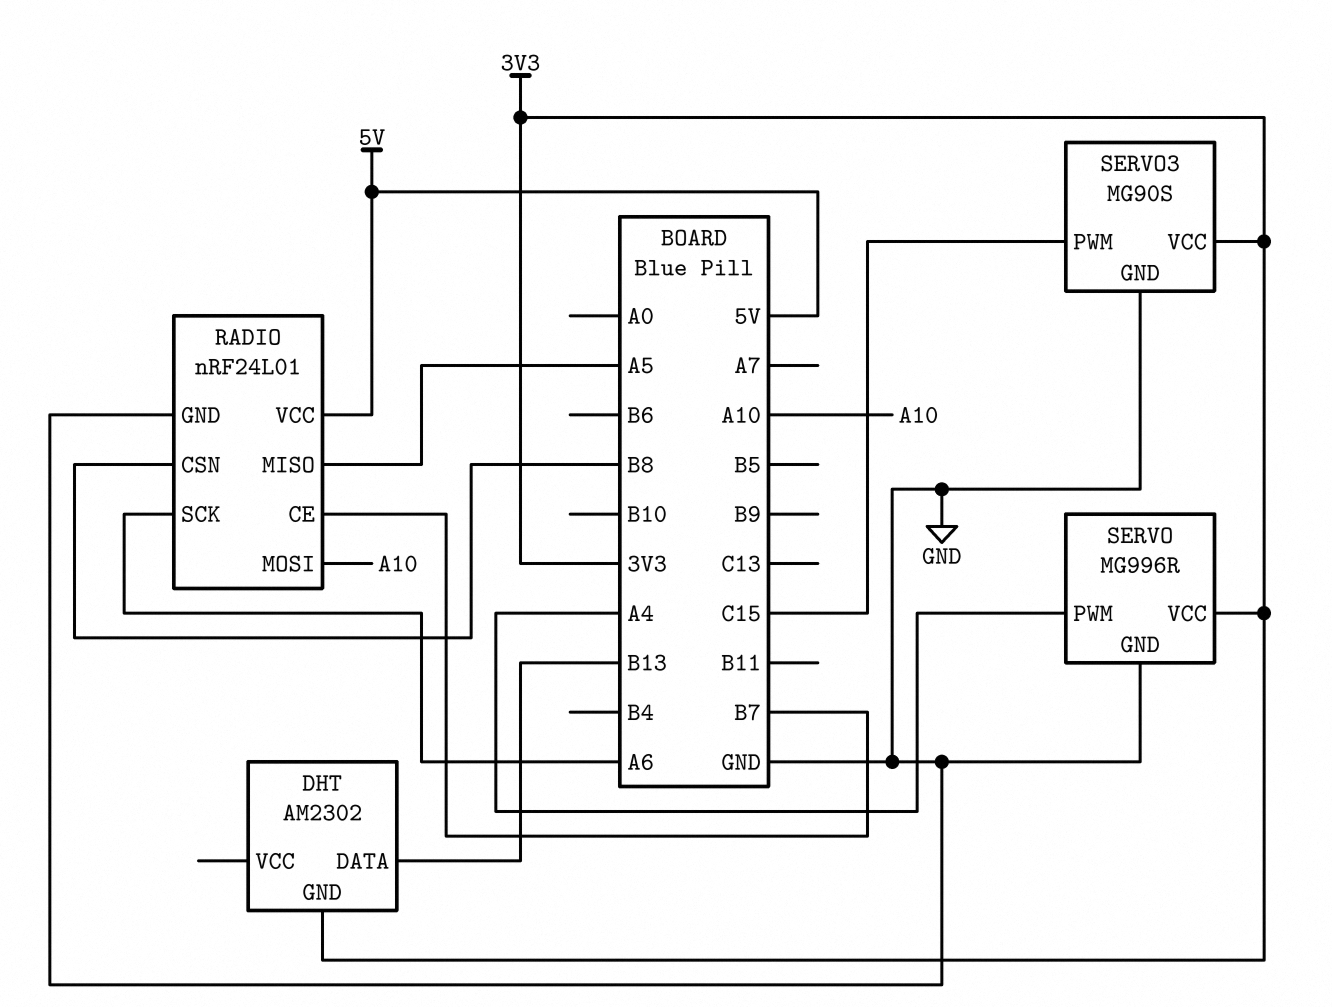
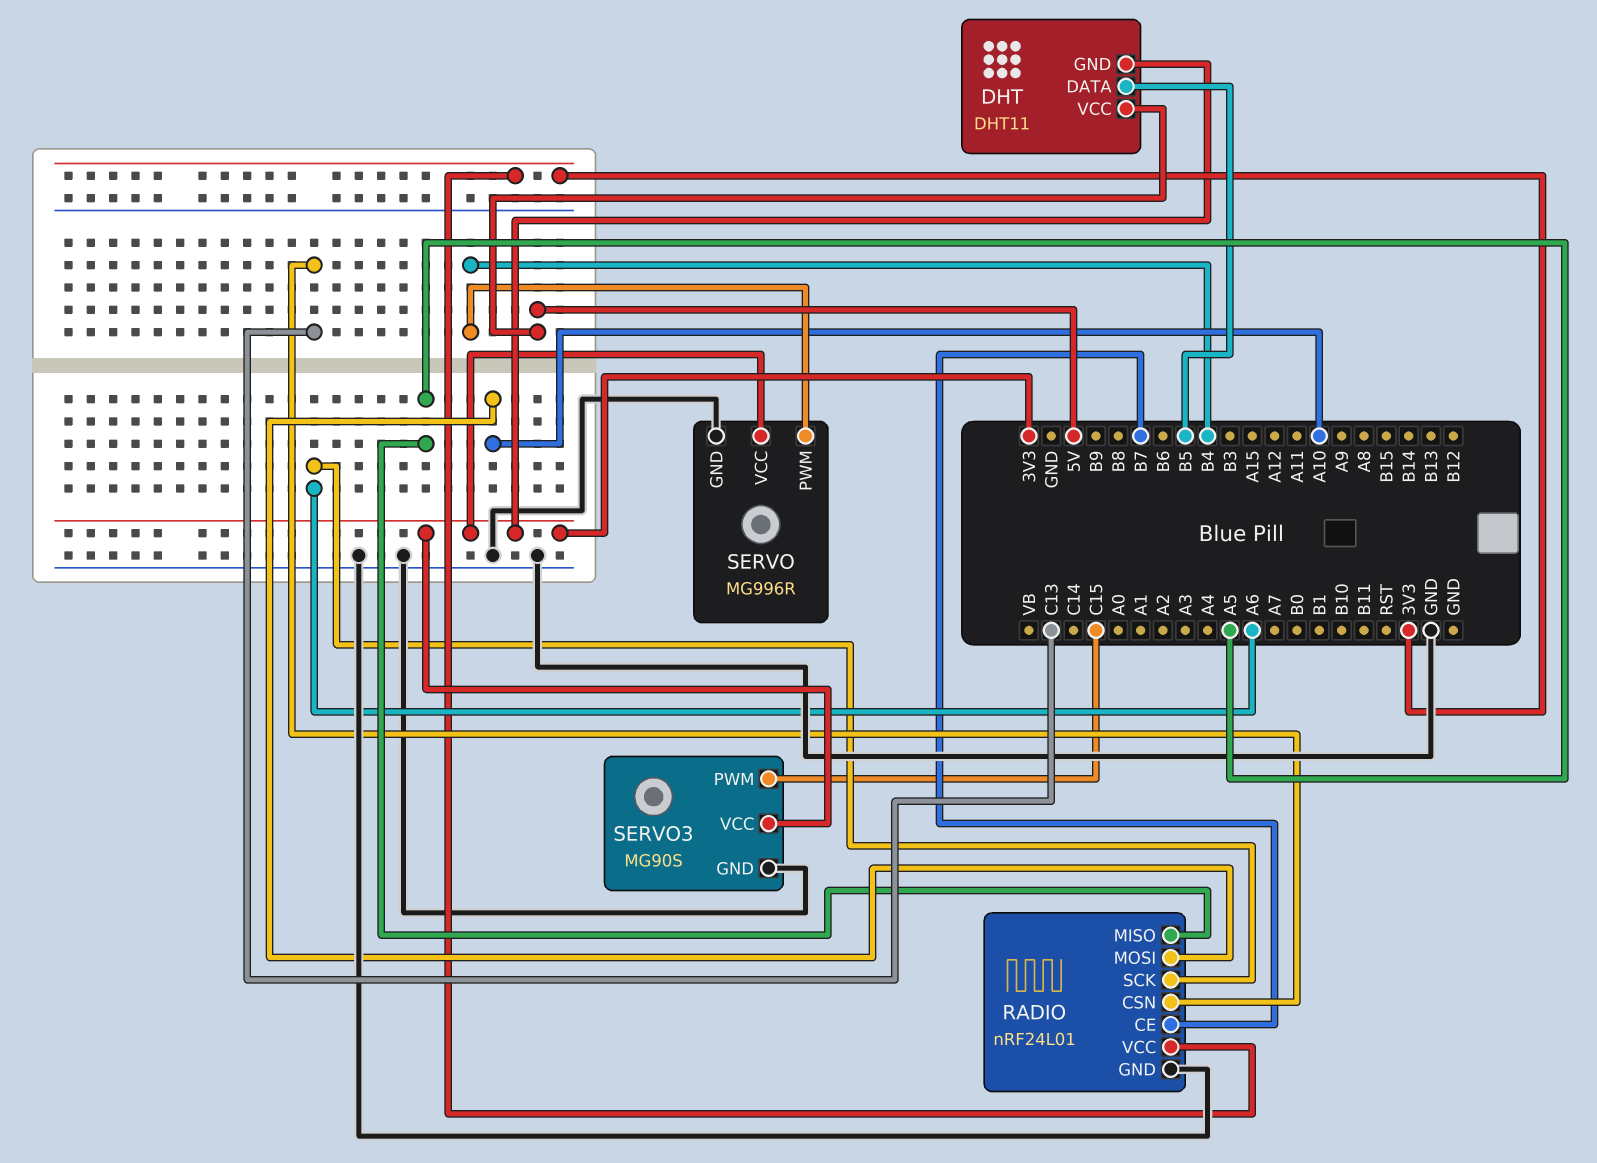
DHT: AM2302 -> DHT11
DHT pin DATA: B13 -> B5
DHT pin VCC: none -> 5V
RADIO pin CSN: B8 -> C13
RADIO pin VCC: 5V -> 3V3
SERVO pin PWM: A4 -> B4

